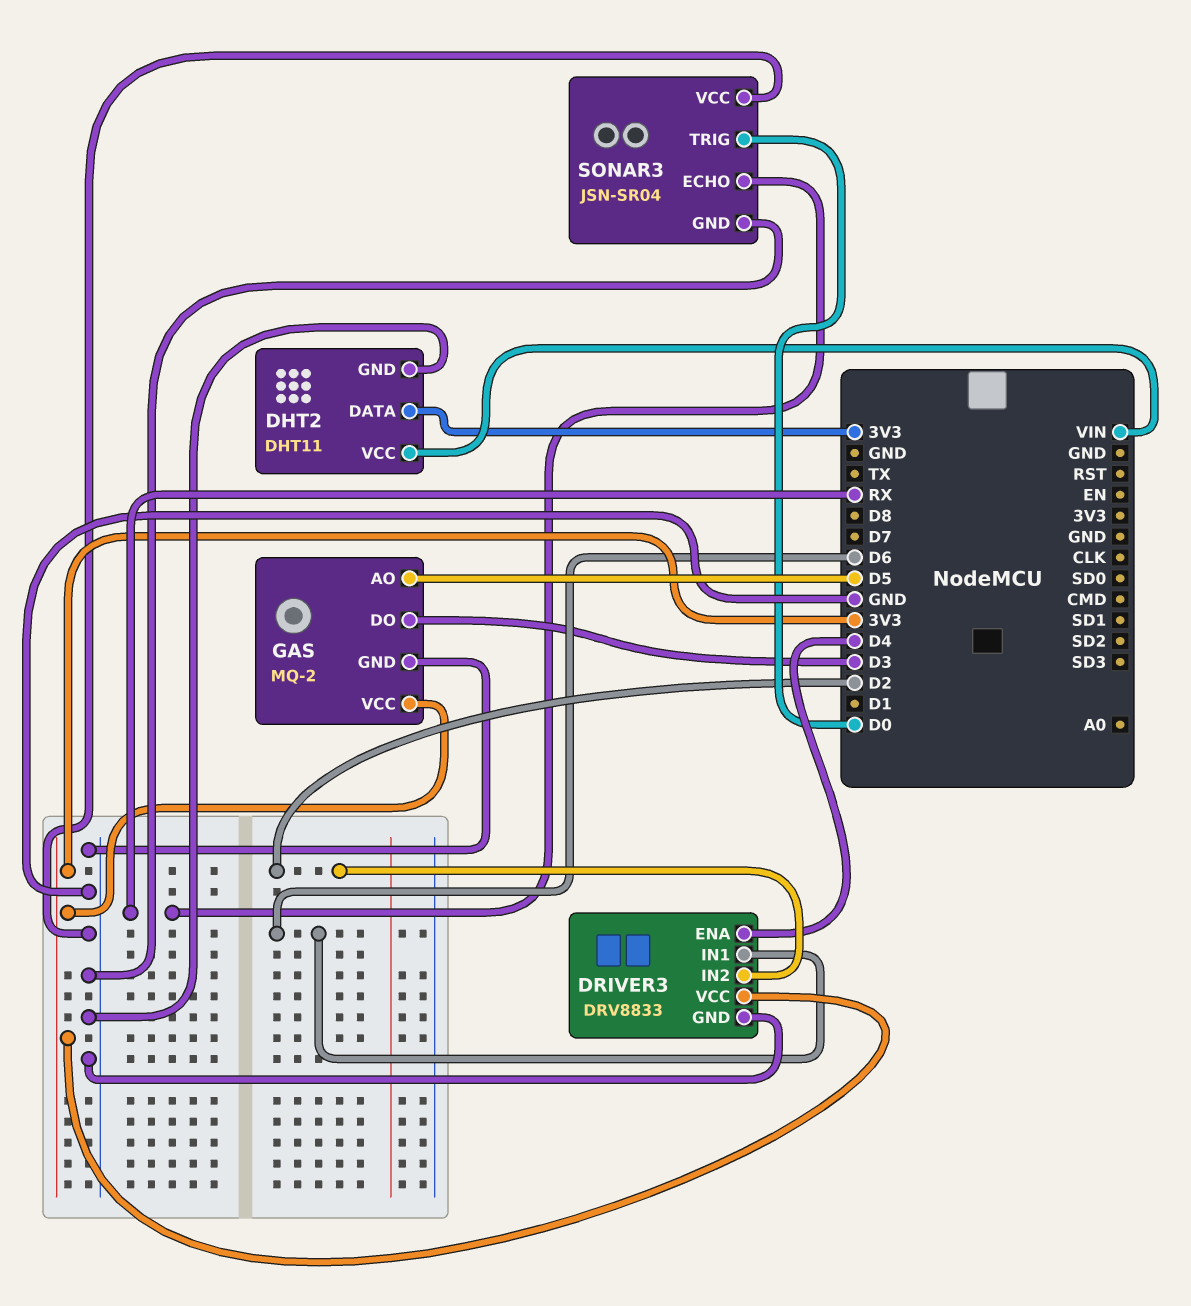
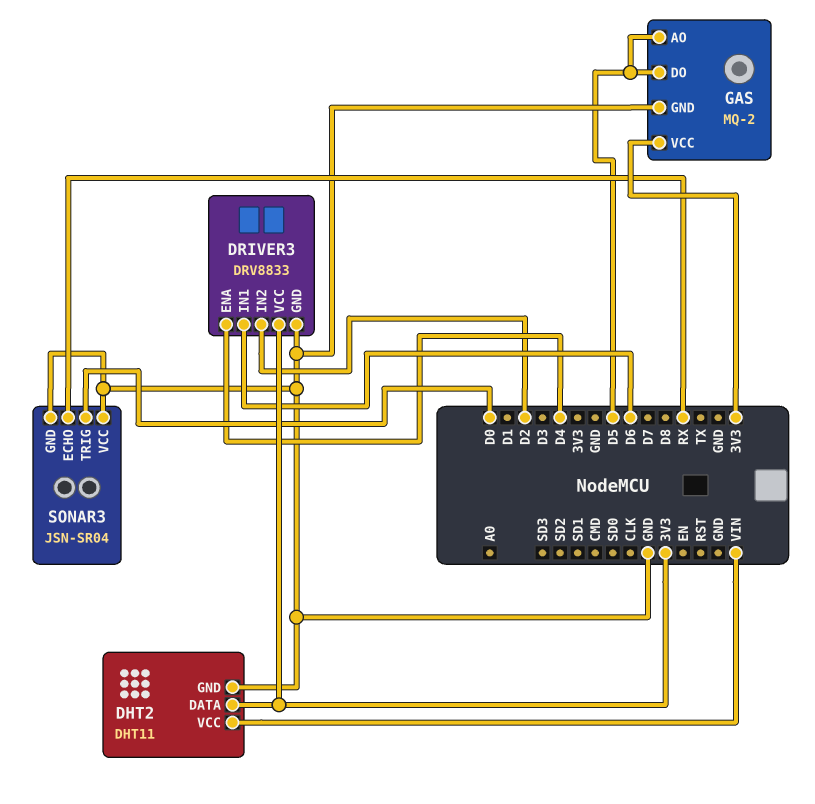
GAS pin DO: D3 -> D5

